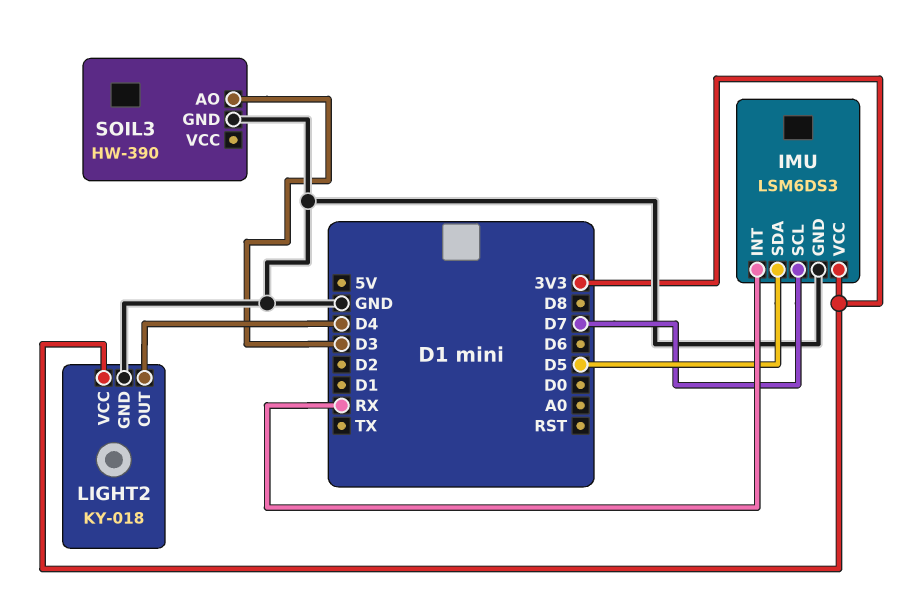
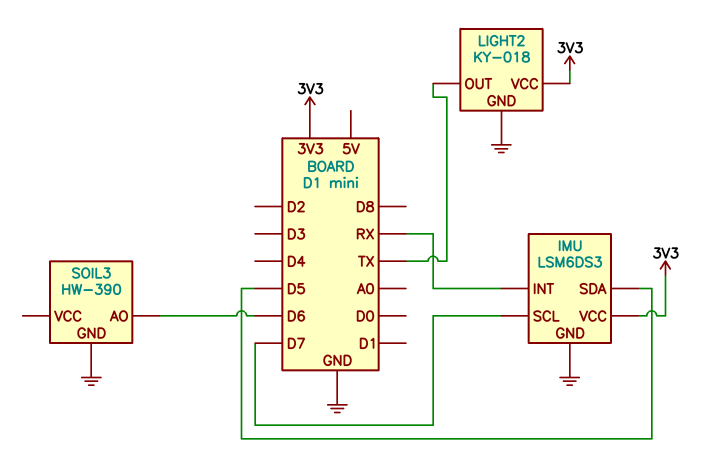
LIGHT2 pin OUT: D4 -> TX
SOIL3 pin AO: D3 -> D6

